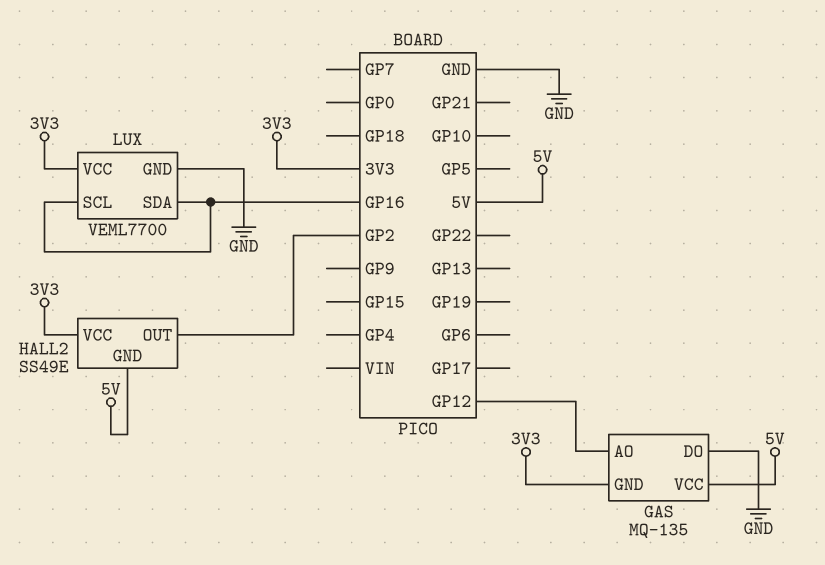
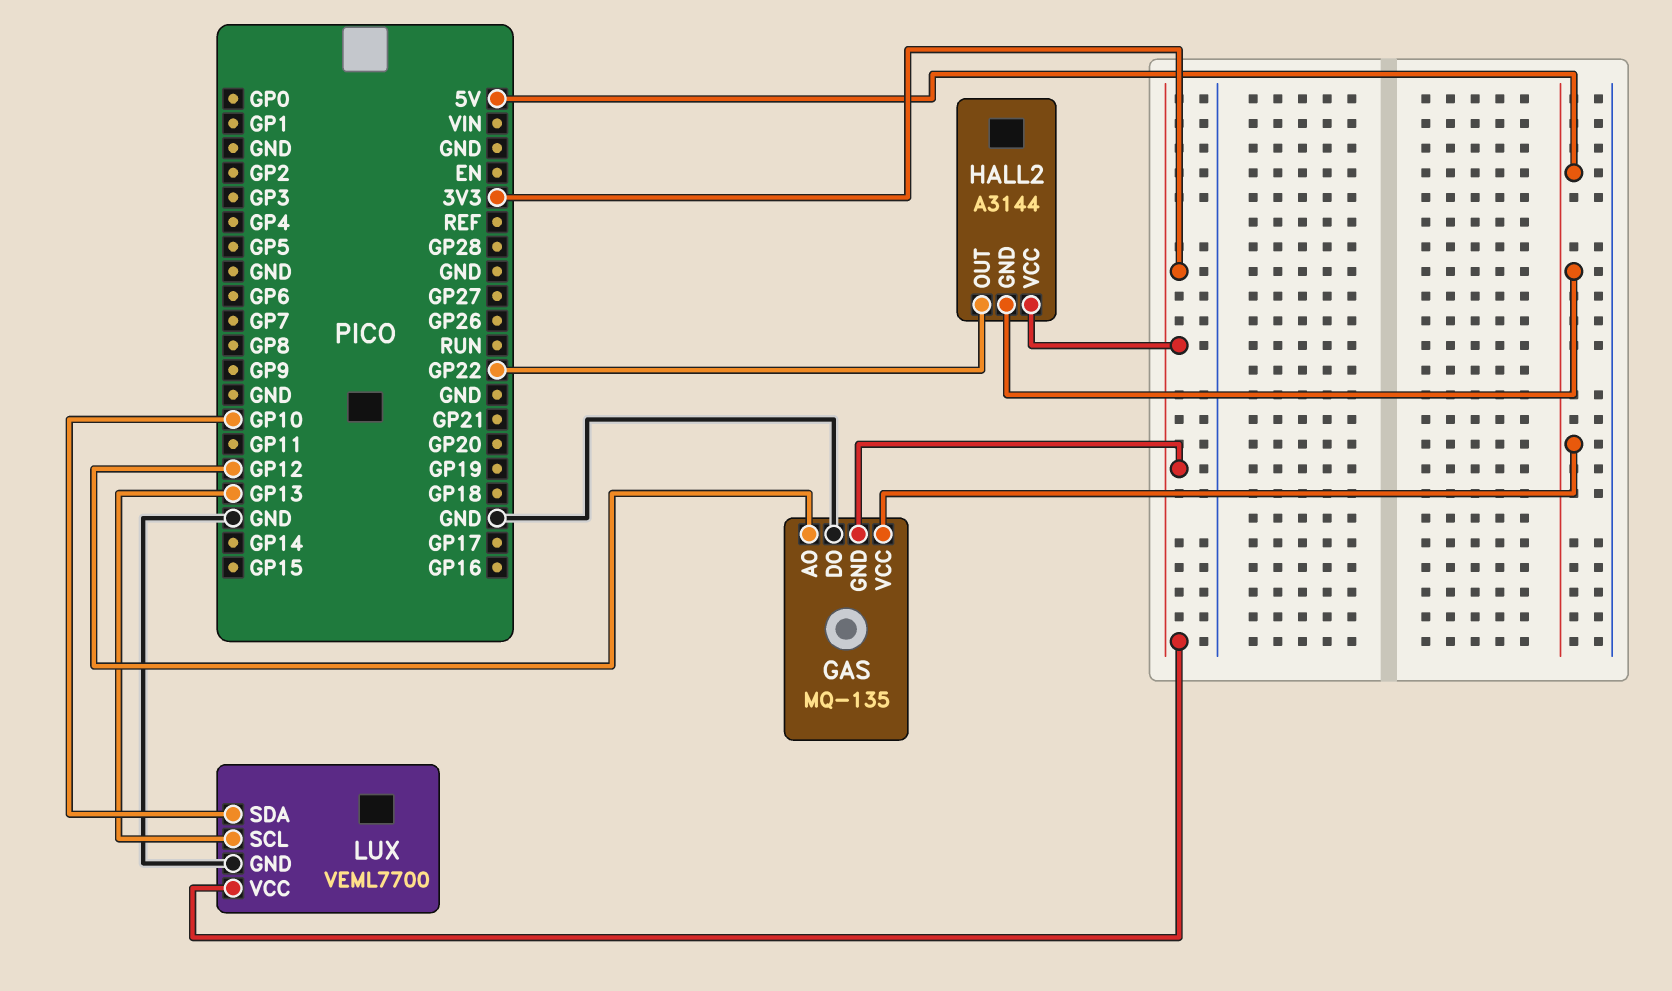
HALL2: SS49E -> A3144
HALL2 pin OUT: GP2 -> GP22
LUX pin SCL: GP16 -> GP13
LUX pin SDA: GP16 -> GP10

